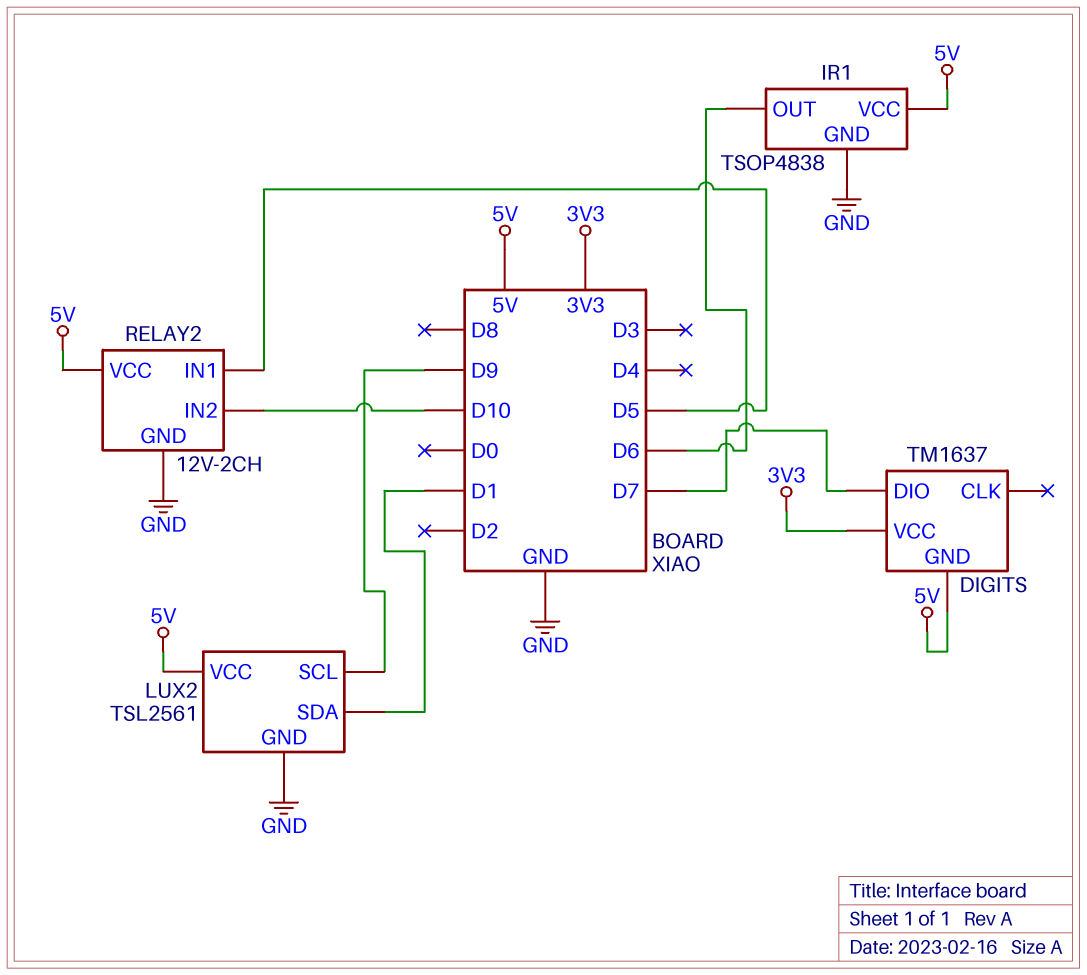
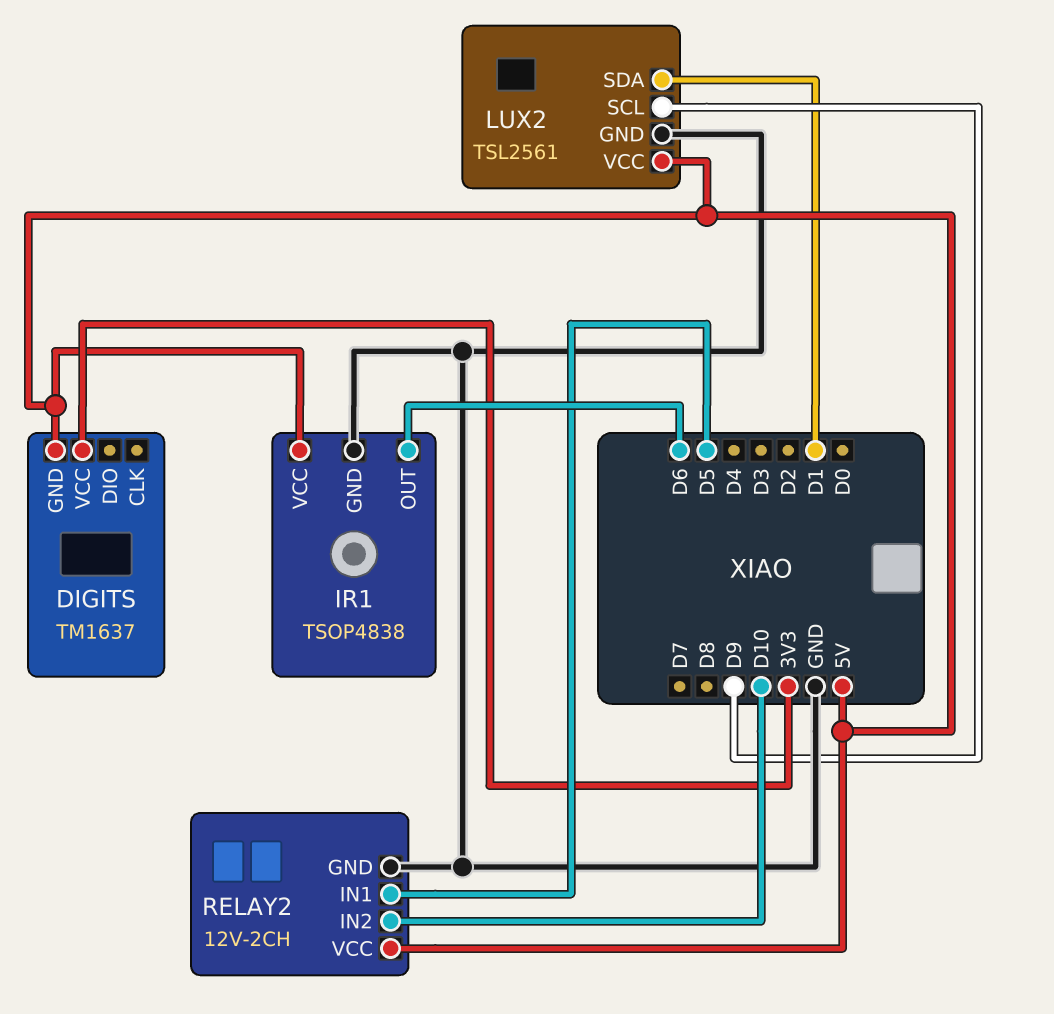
DIGITS pin DIO: D7 -> none

